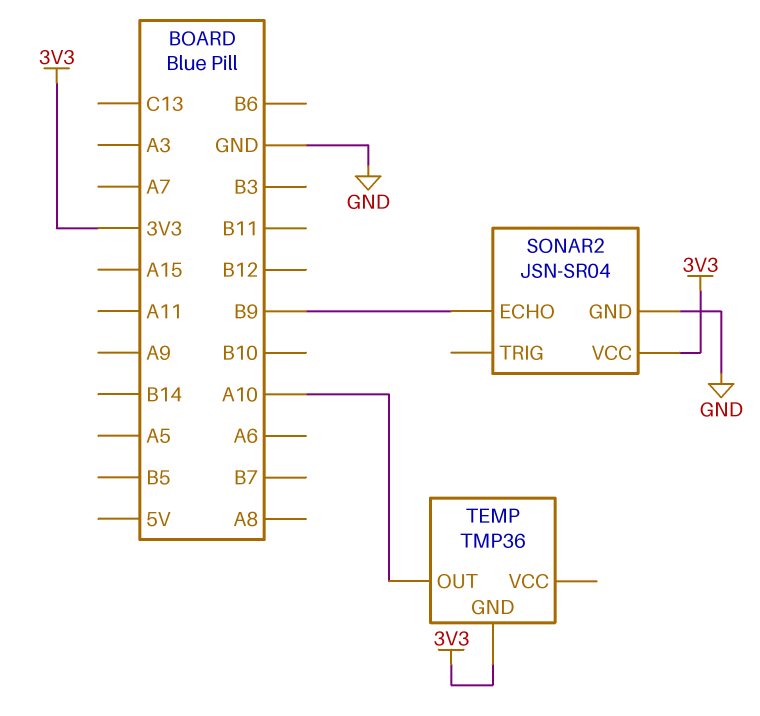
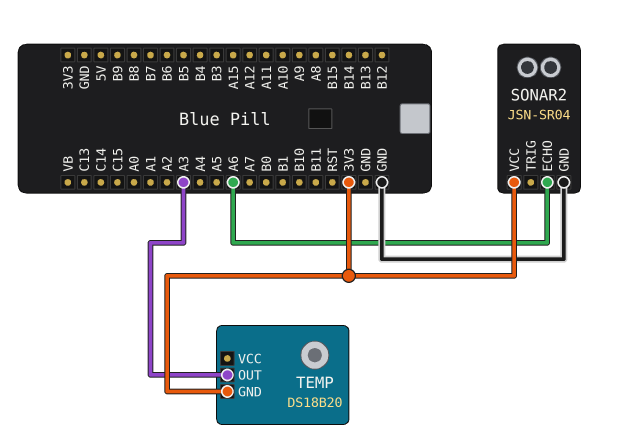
SONAR2 pin ECHO: B9 -> A6
TEMP: TMP36 -> DS18B20
TEMP pin OUT: A10 -> A3

